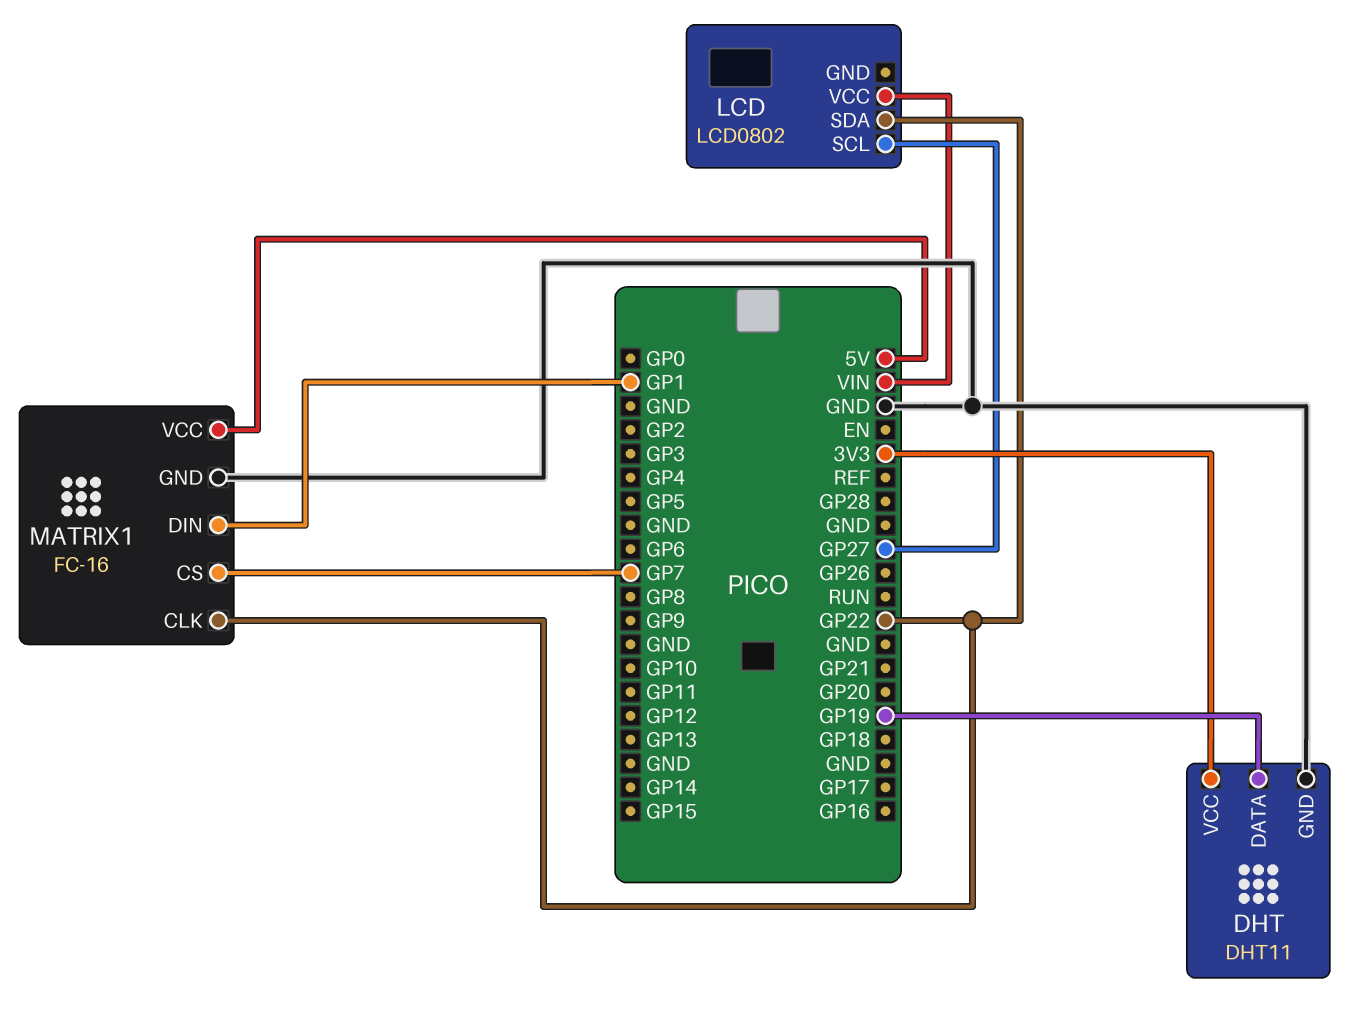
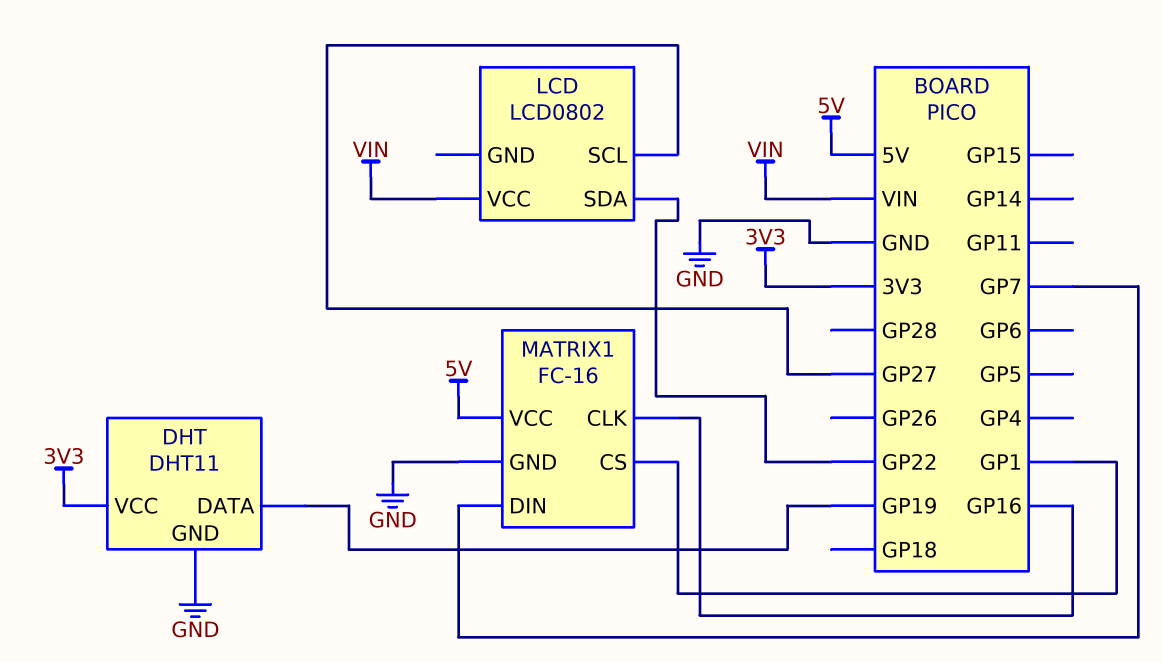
MATRIX1 pin CLK: GP22 -> GP16
MATRIX1 pin CS: GP7 -> GP1
MATRIX1 pin DIN: GP1 -> GP7

